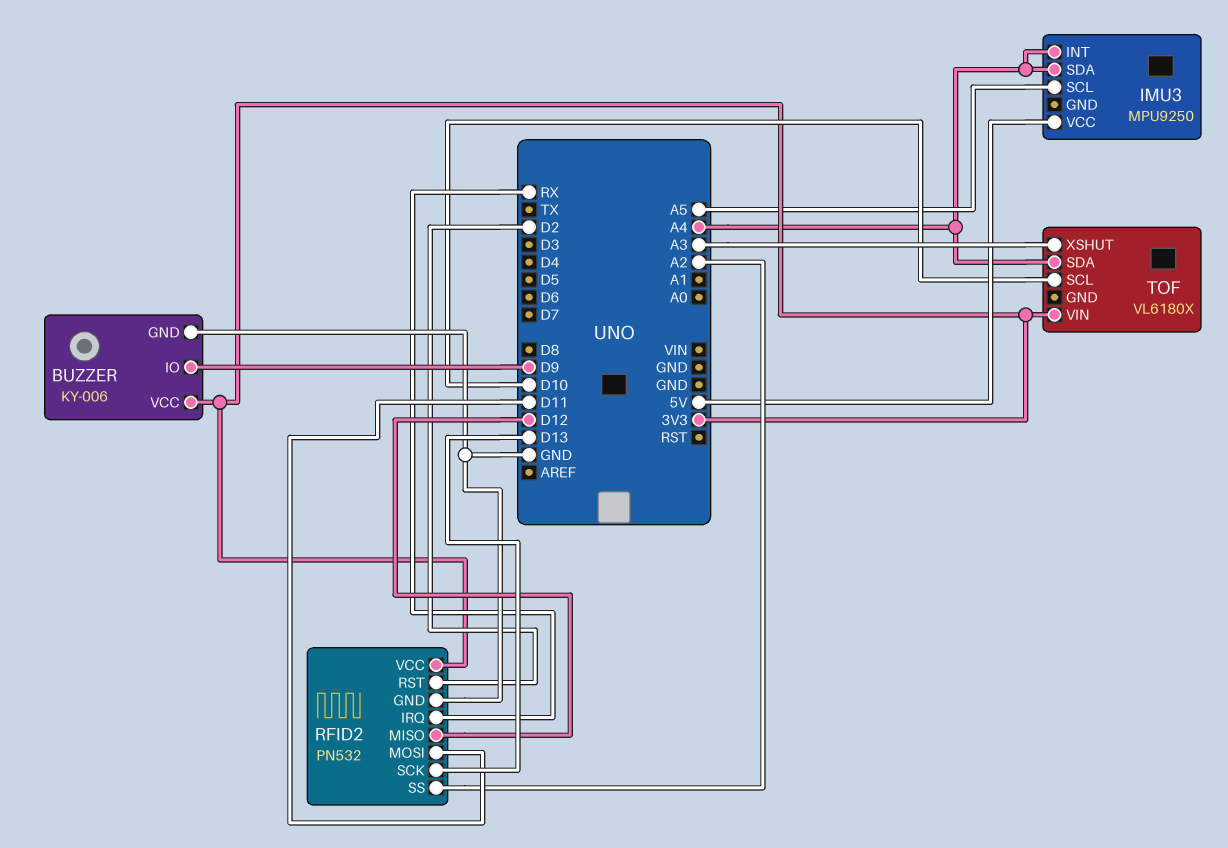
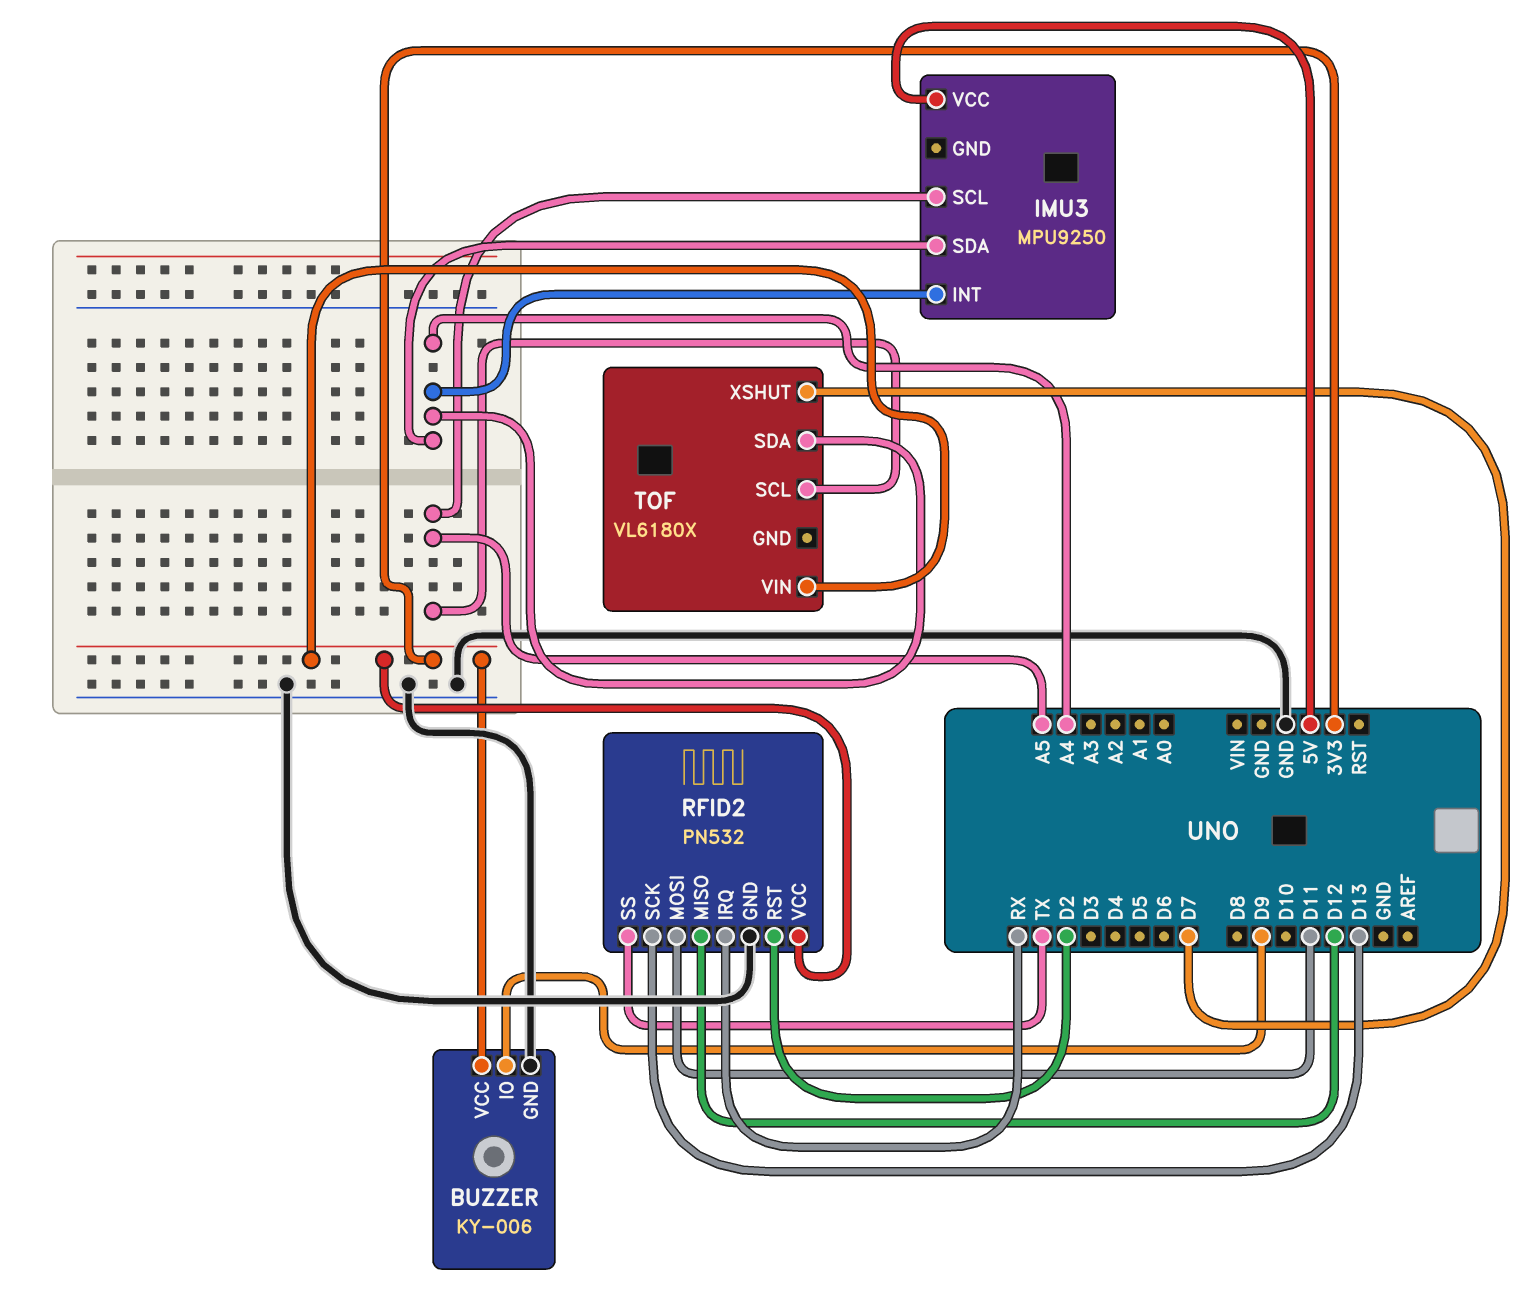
RFID2 pin SS: A2 -> TX
TOF pin SCL: D10 -> A5
TOF pin XSHUT: A3 -> D7

